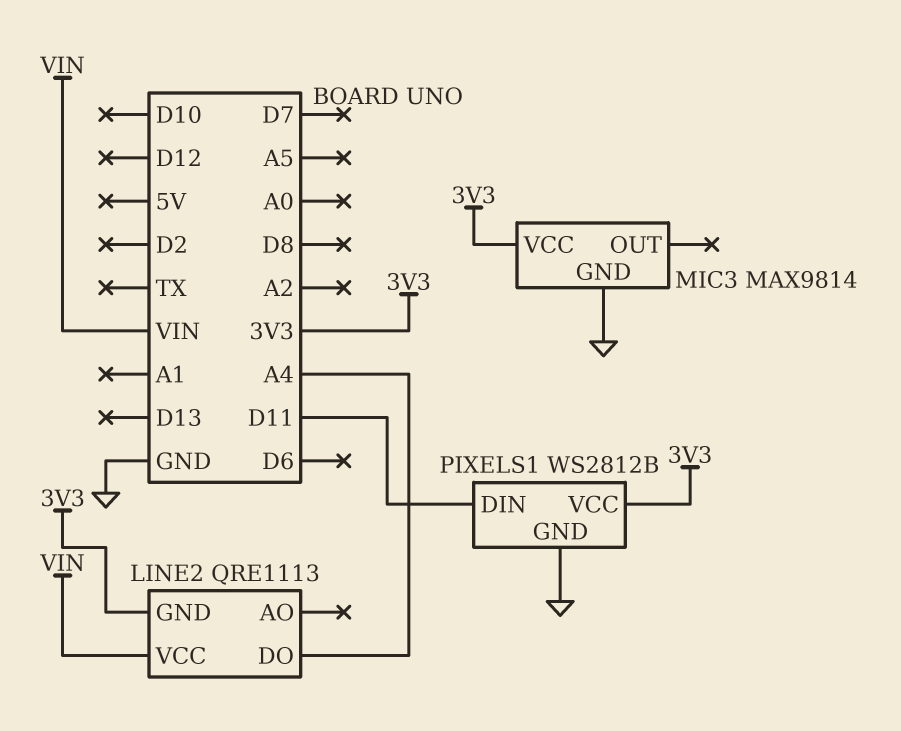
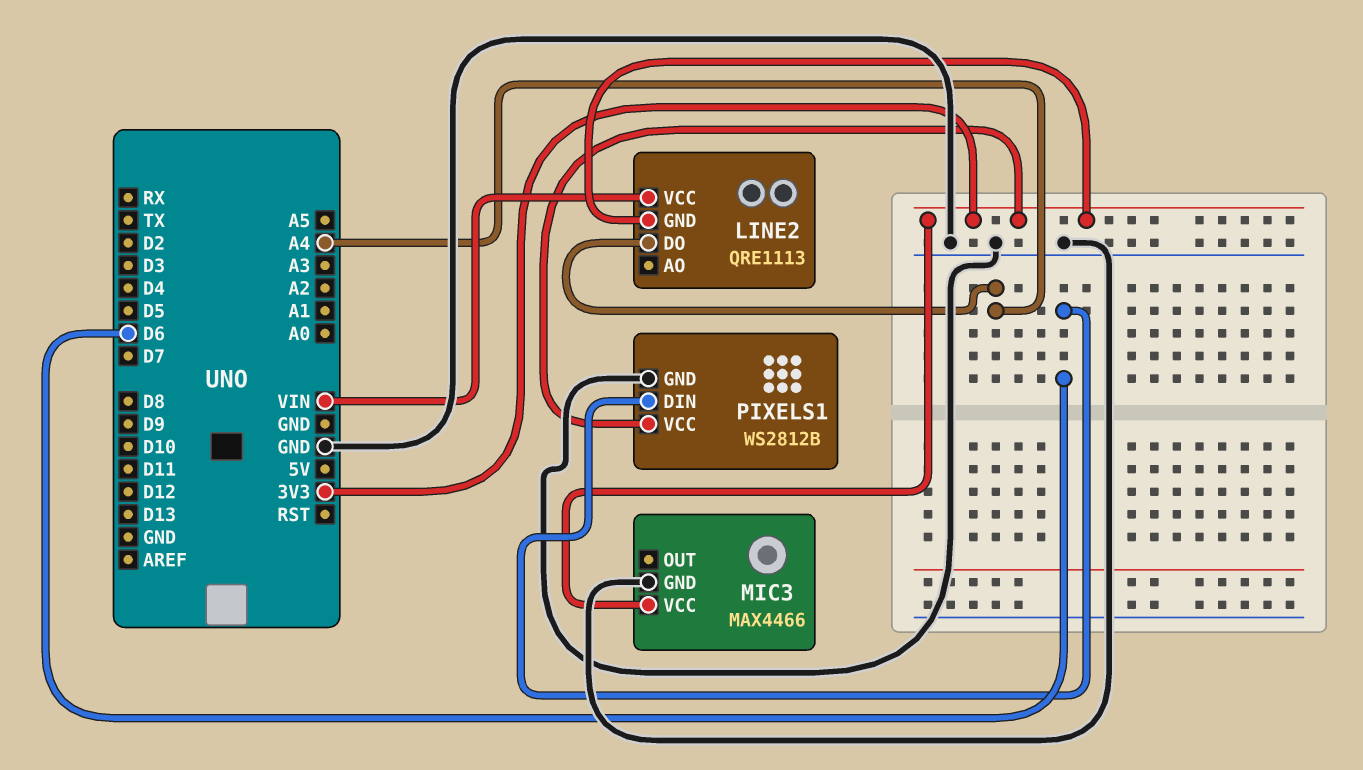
MIC3: MAX9814 -> MAX4466
PIXELS1 pin DIN: D11 -> D6

